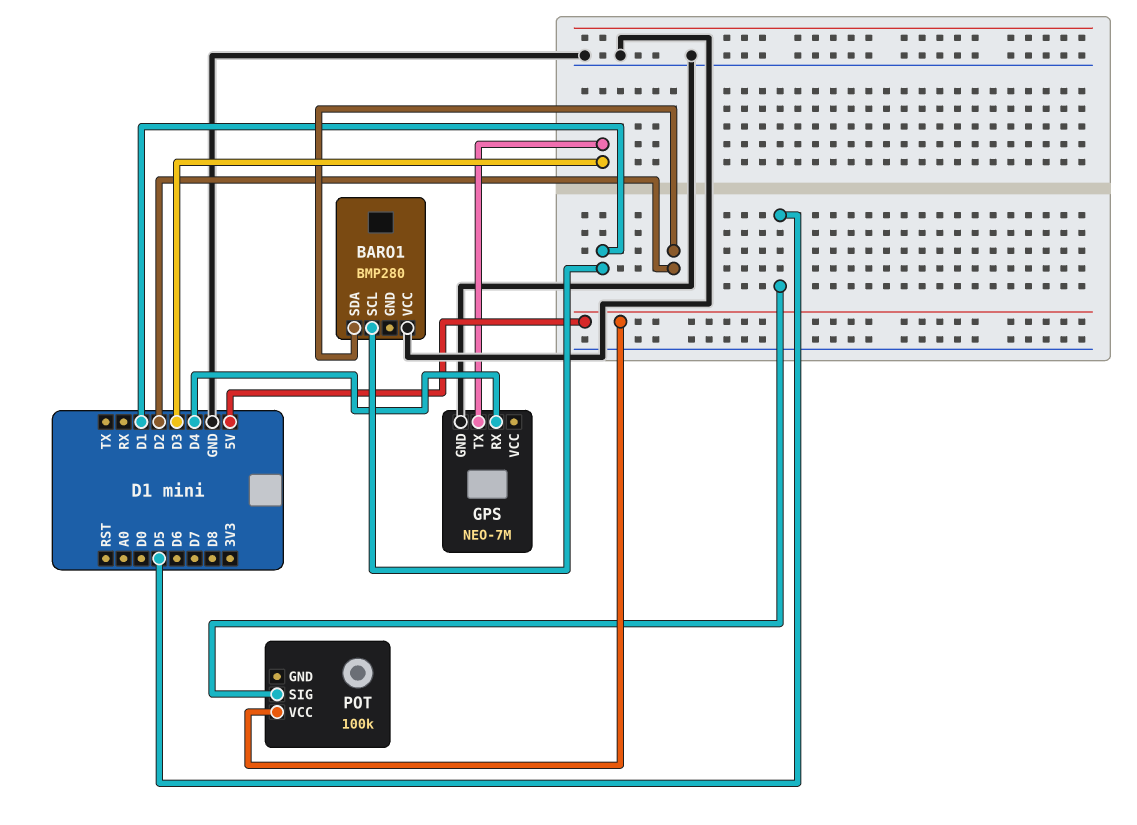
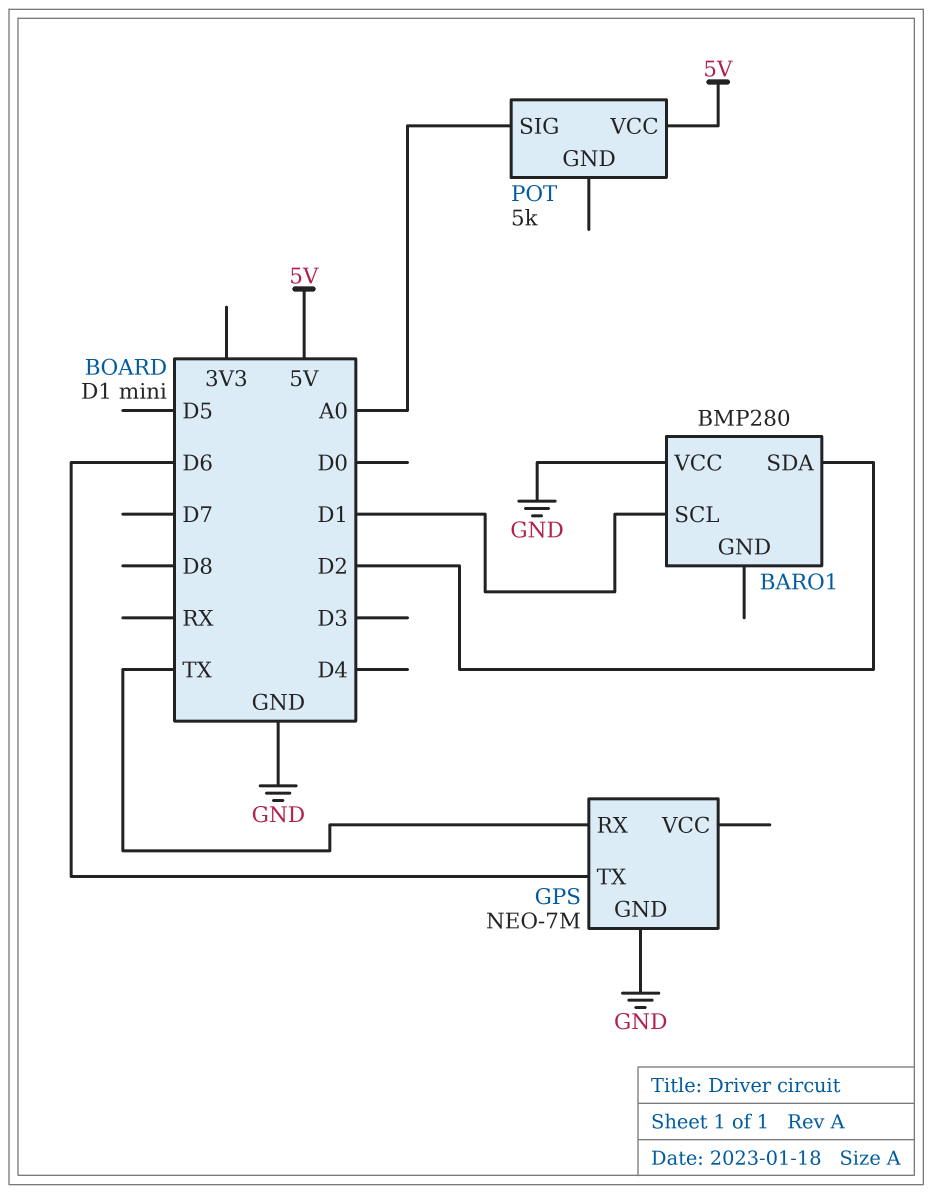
GPS pin RX: D4 -> TX
GPS pin TX: D3 -> D6
POT: 100k -> 5k
POT pin SIG: D5 -> A0

